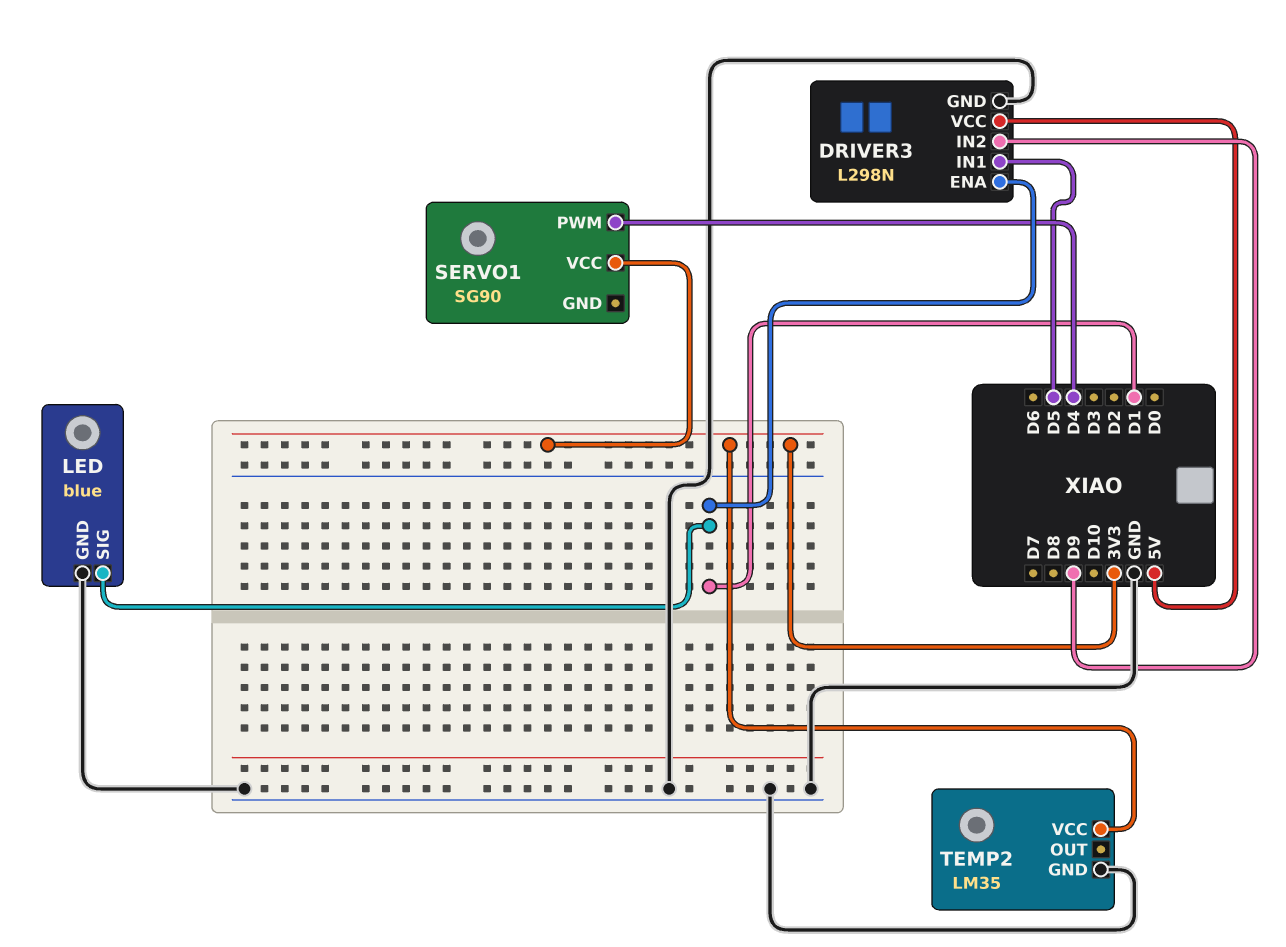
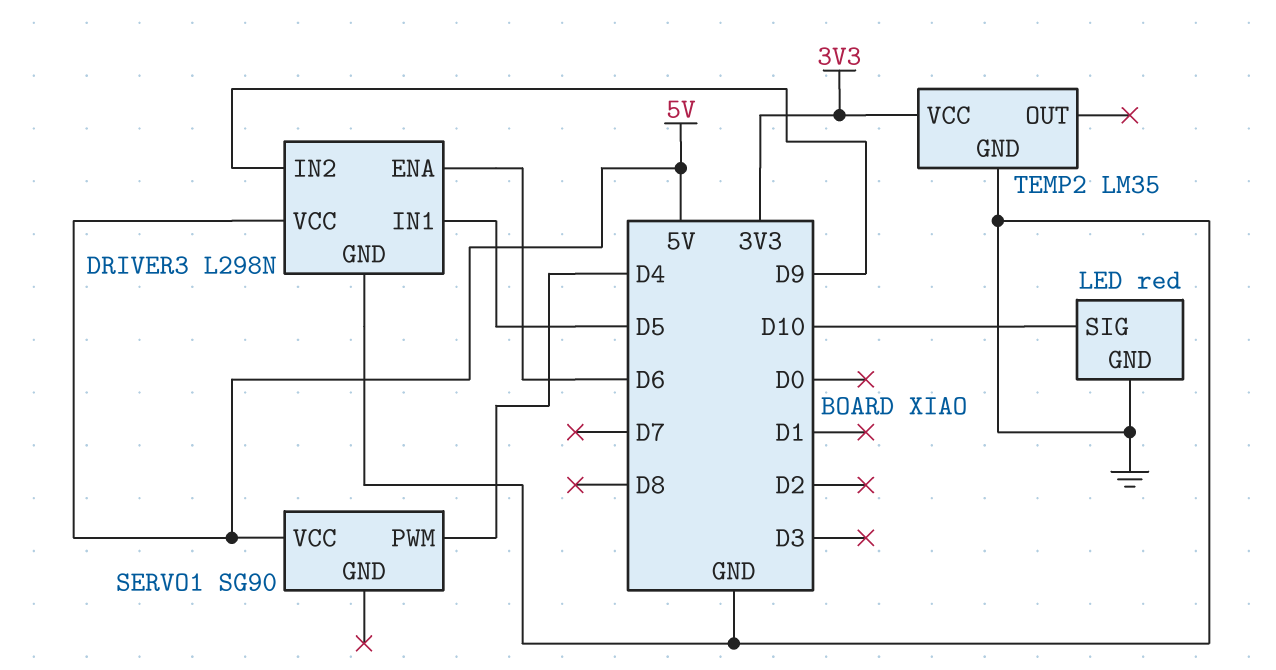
DRIVER3 pin ENA: D1 -> D6
LED: blue -> red
LED pin SIG: D1 -> D10
SERVO1 pin VCC: 3V3 -> 5V

